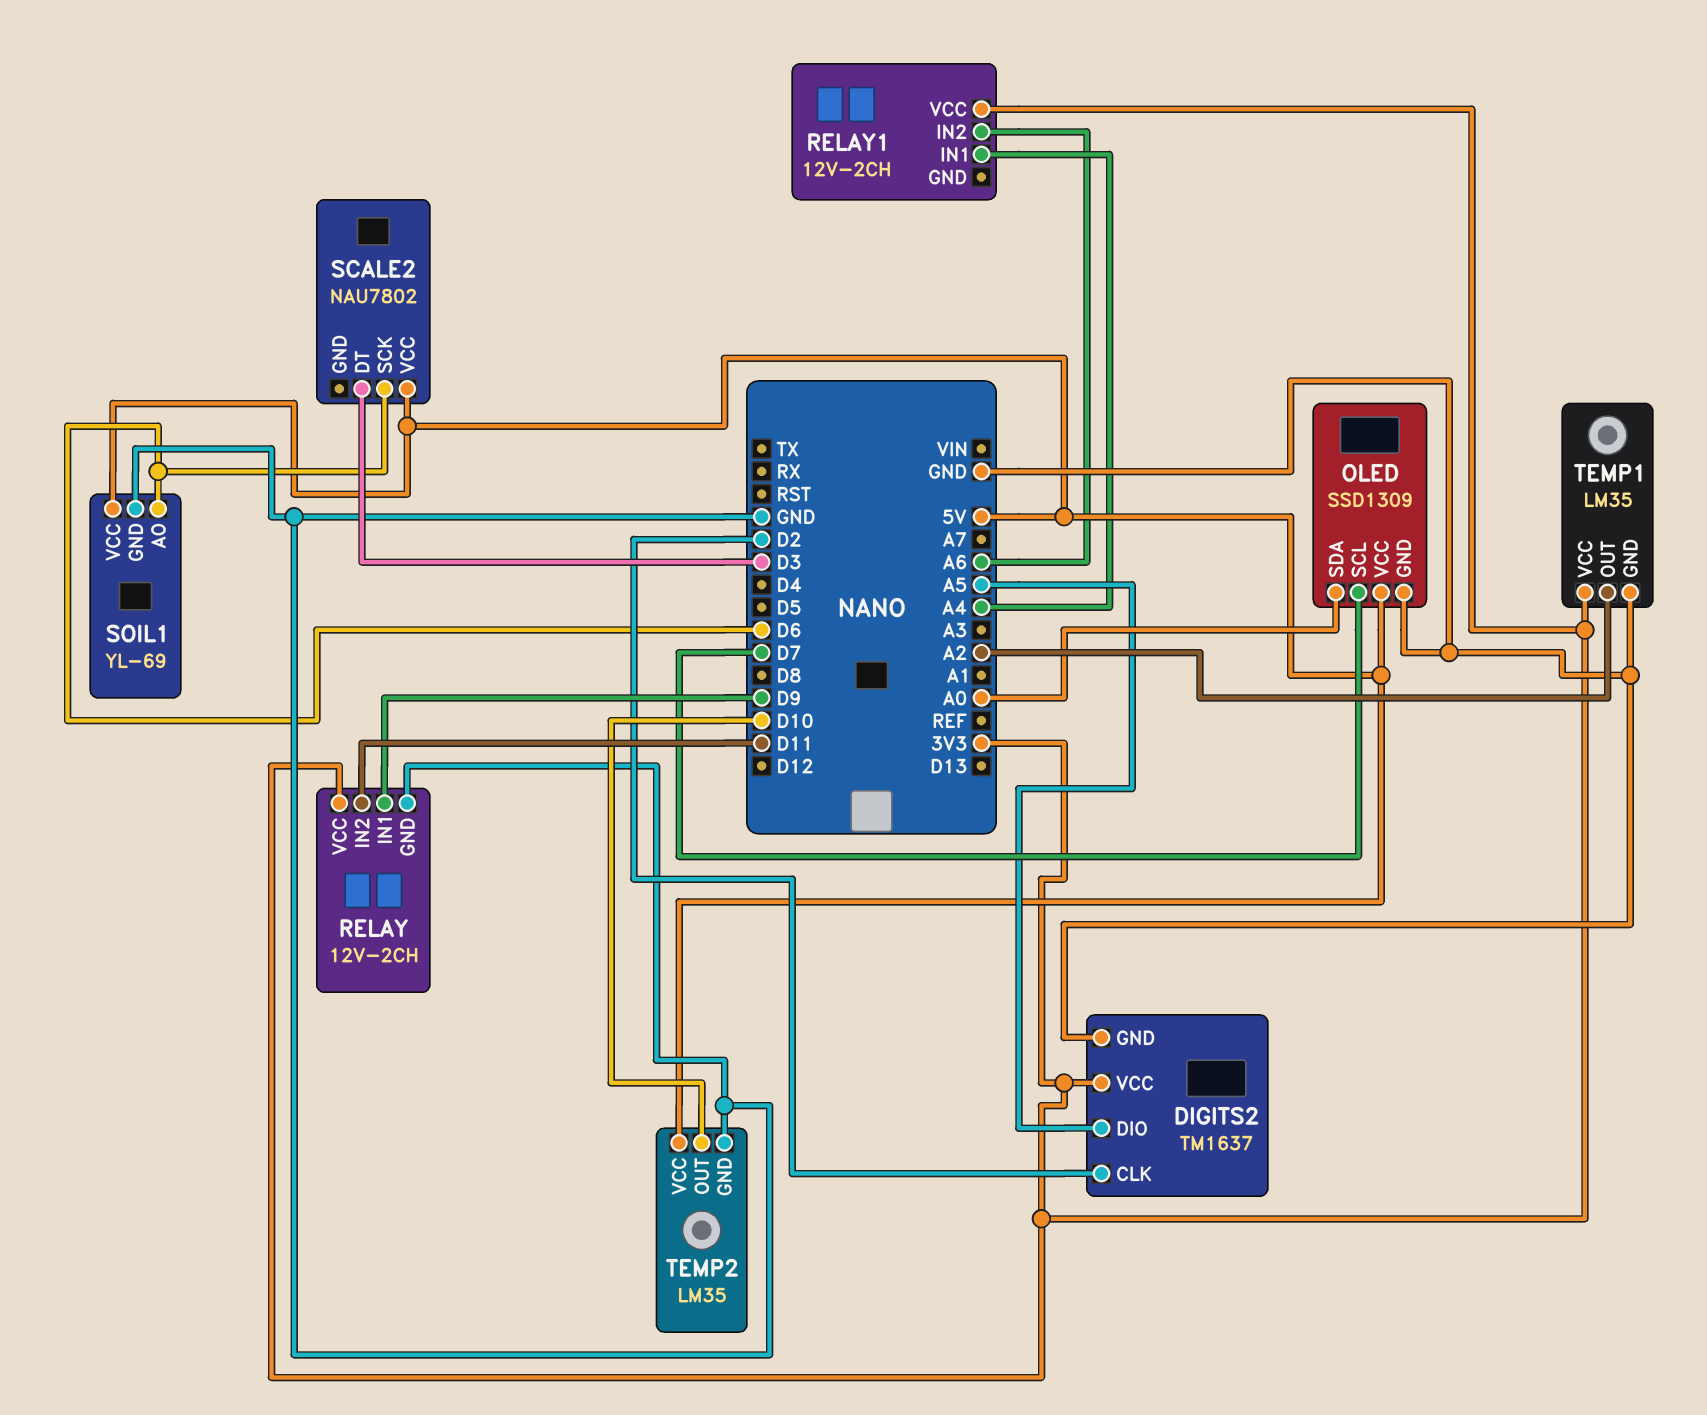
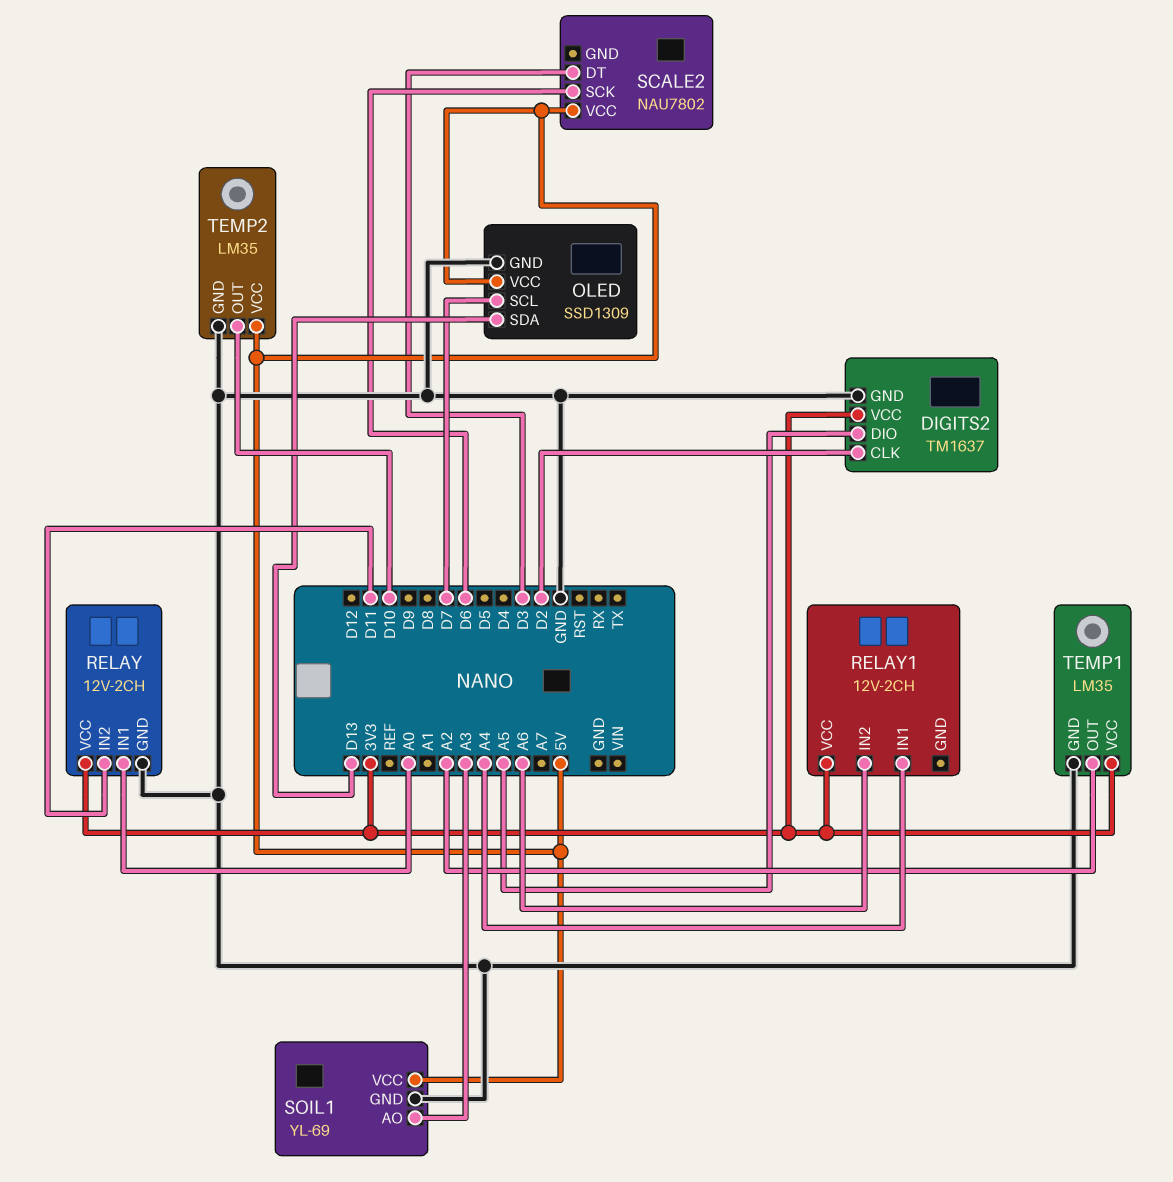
OLED pin SDA: A0 -> D13
RELAY pin IN1: D9 -> A0
SOIL1 pin AO: D6 -> A3

